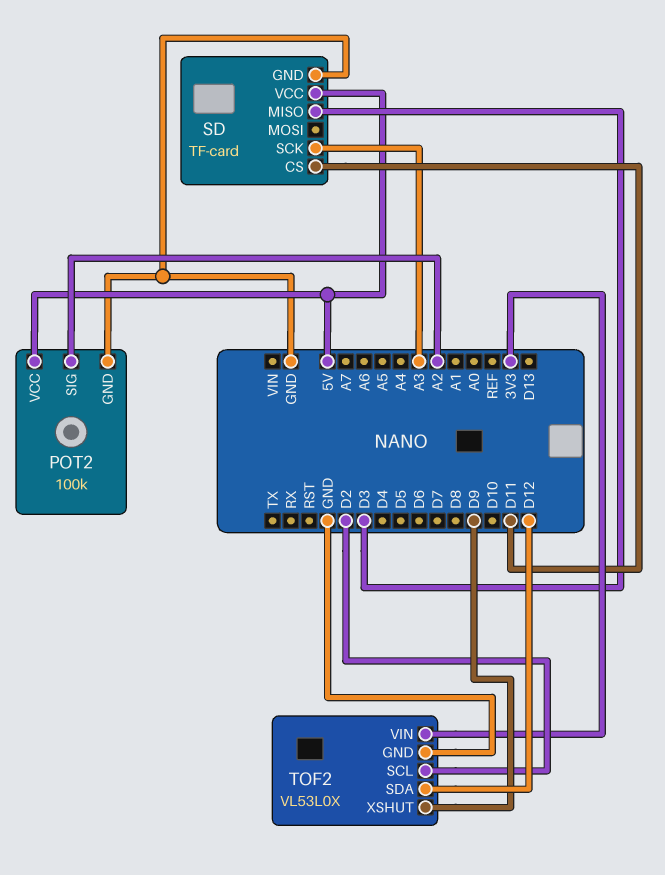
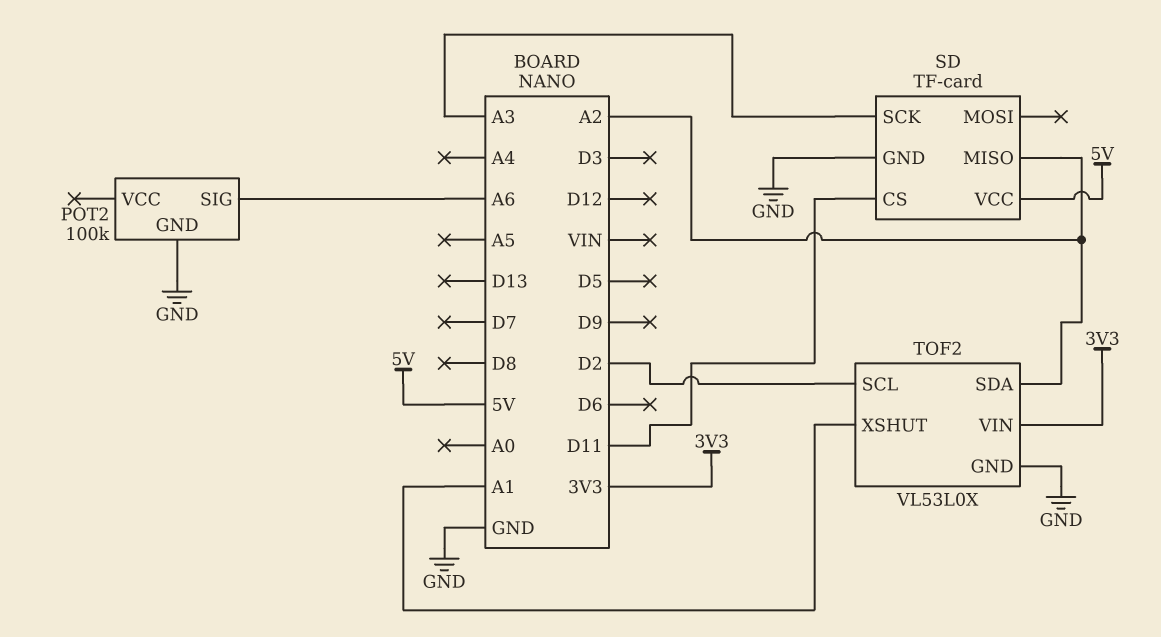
POT2 pin SIG: A2 -> A6
POT2 pin VCC: 5V -> none
SD pin MISO: D3 -> A2
TOF2 pin SDA: D12 -> A2
TOF2 pin XSHUT: D9 -> A1

